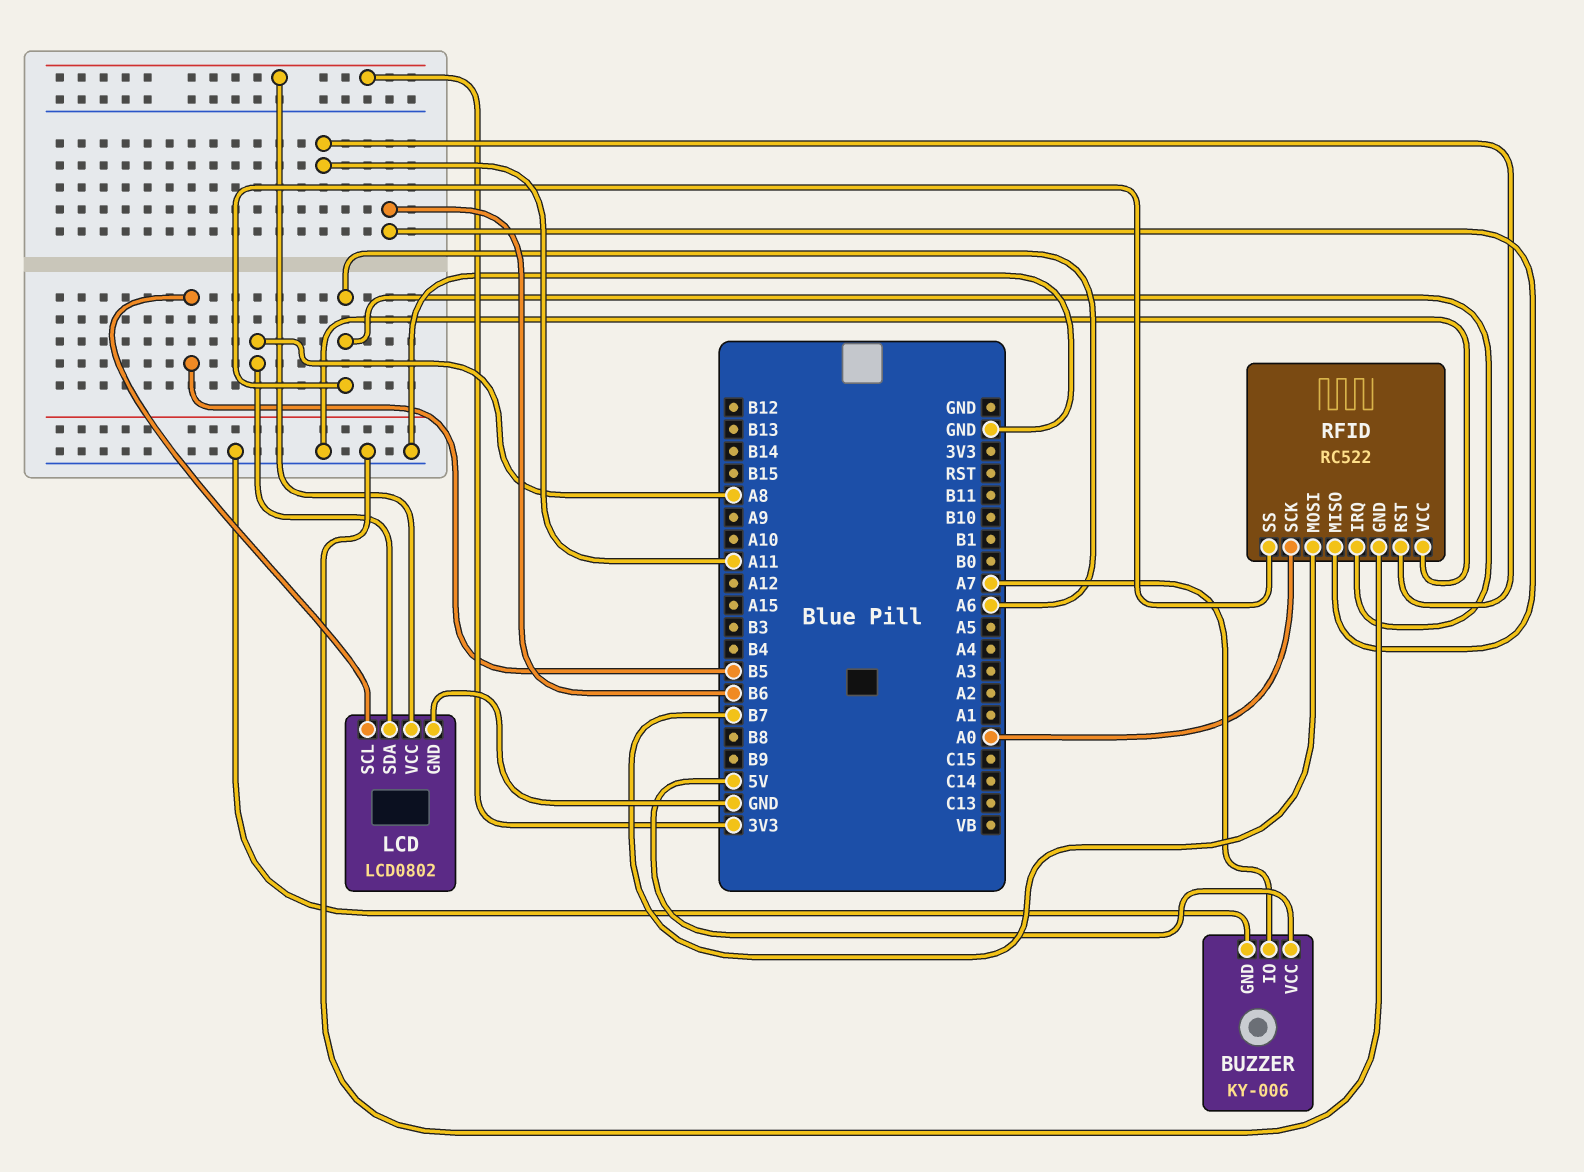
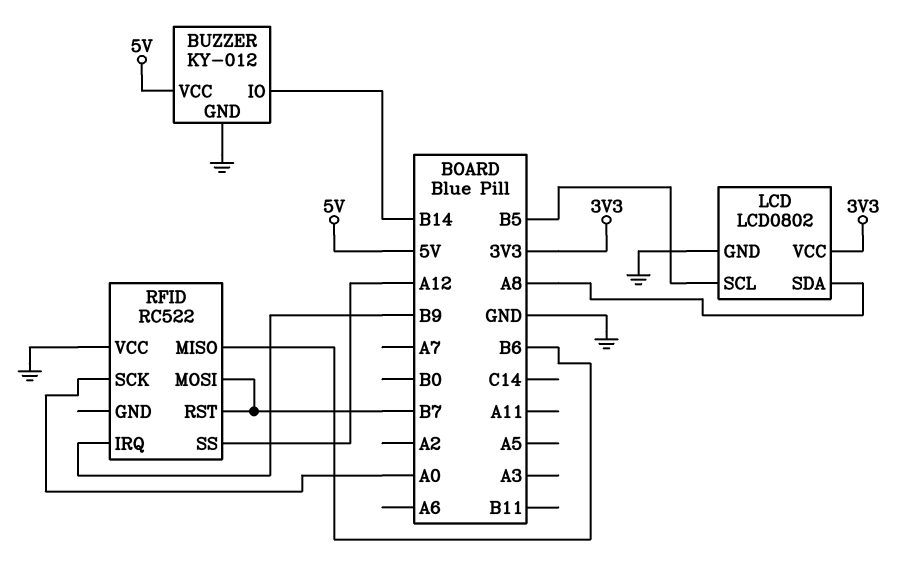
BUZZER: KY-006 -> KY-012
BUZZER pin IO: A7 -> B14
RFID pin GND: GND -> none
RFID pin IRQ: A6 -> B9
RFID pin RST: A11 -> B7
RFID pin SS: A6 -> A12

